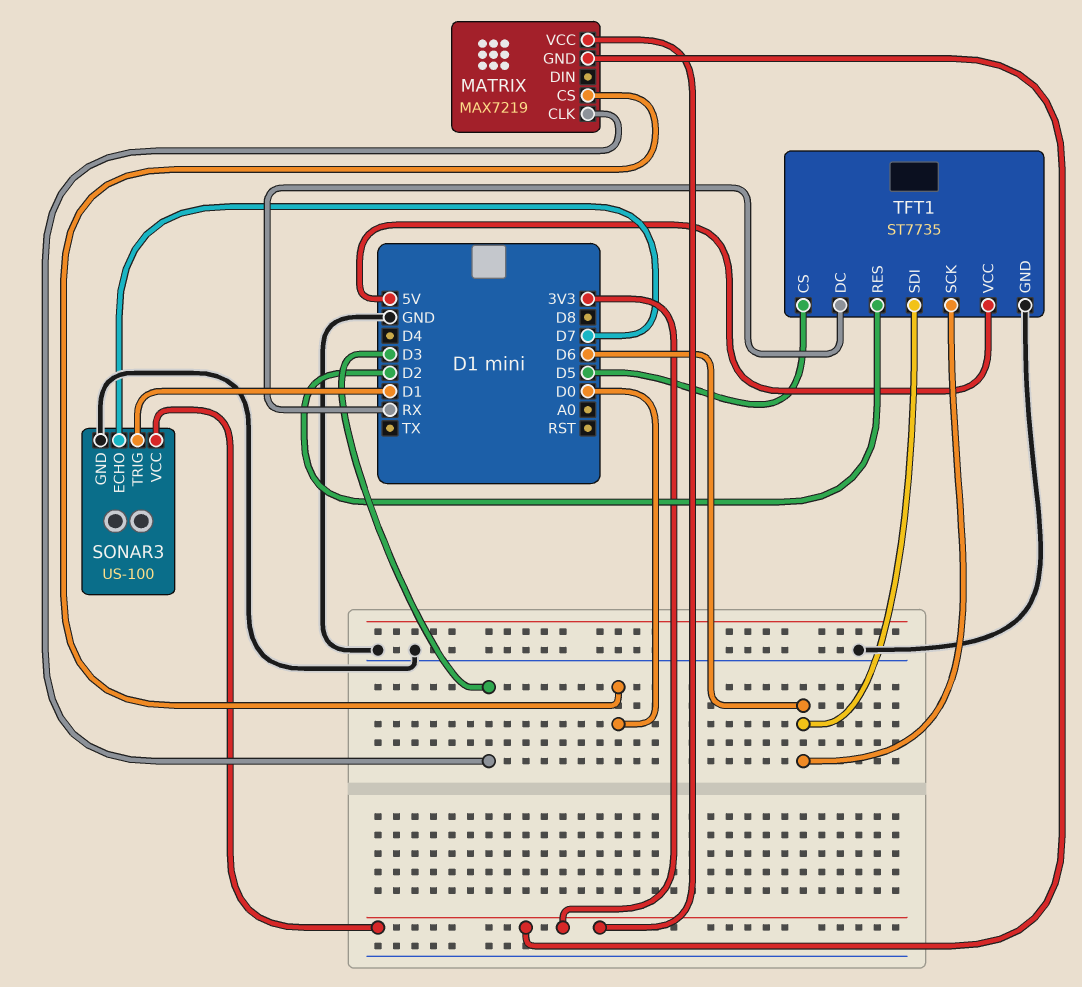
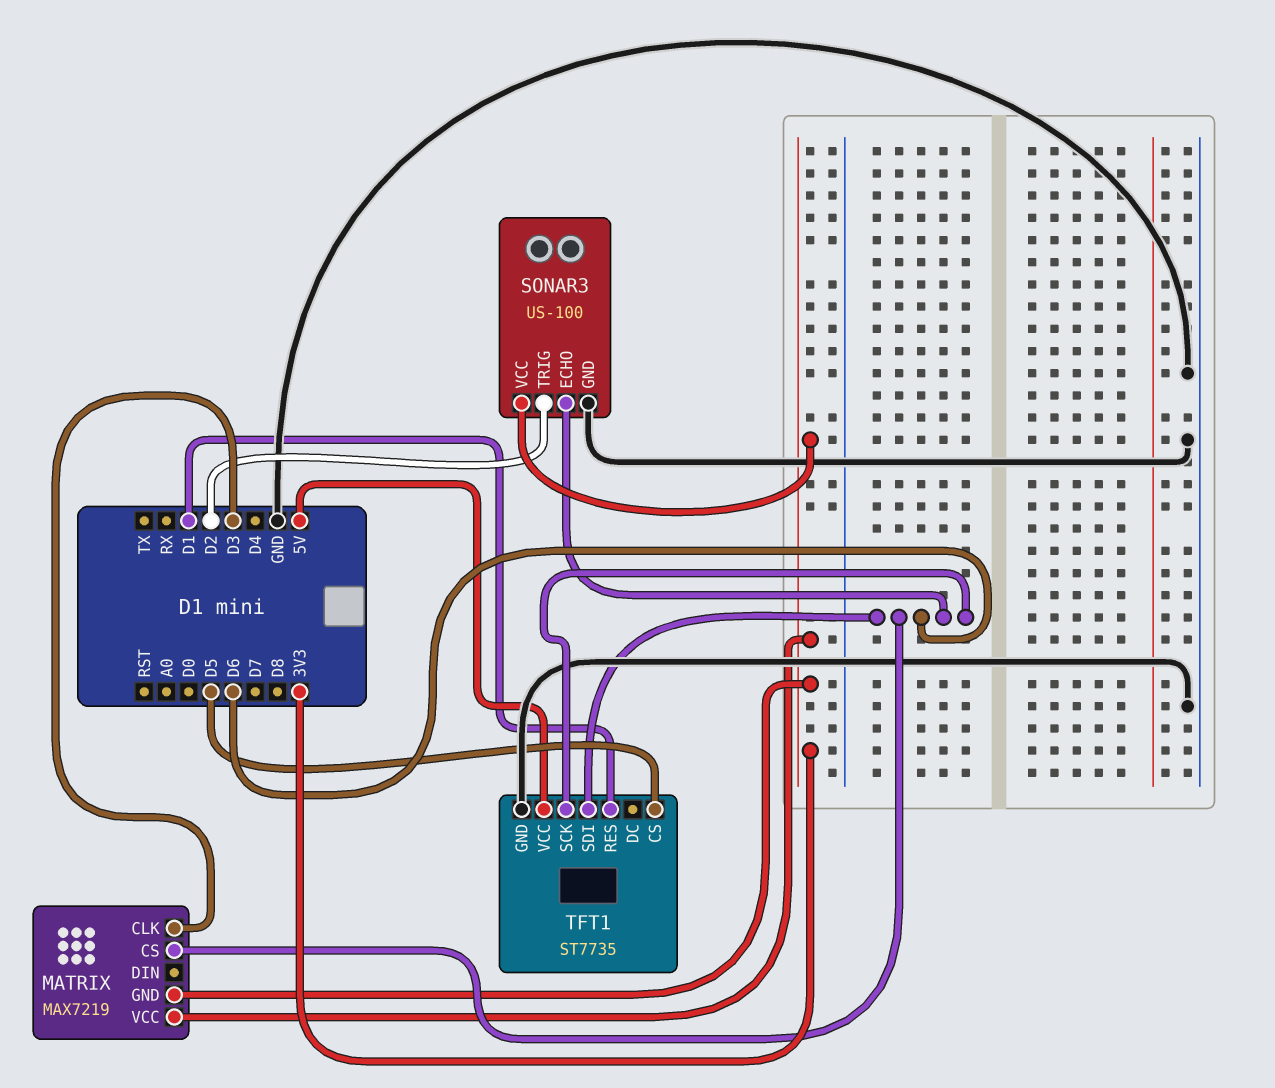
MATRIX pin CS: D0 -> D6
SONAR3 pin ECHO: D7 -> D6
SONAR3 pin TRIG: D1 -> D2
TFT1 pin DC: RX -> none
TFT1 pin RES: D2 -> D1

